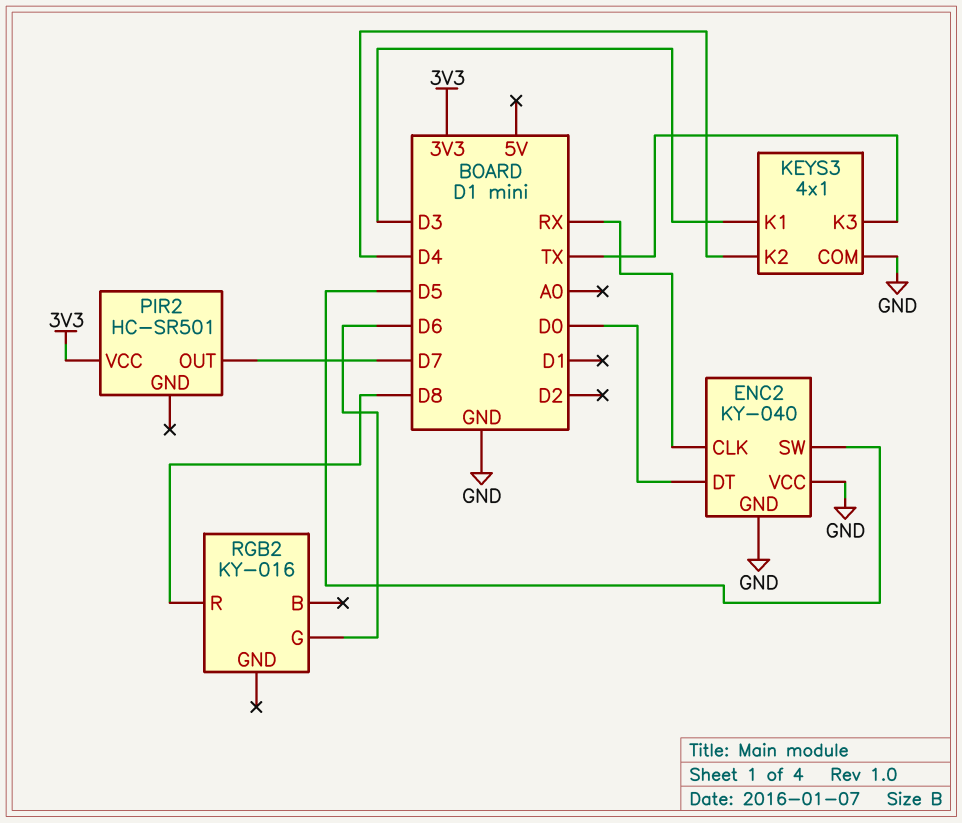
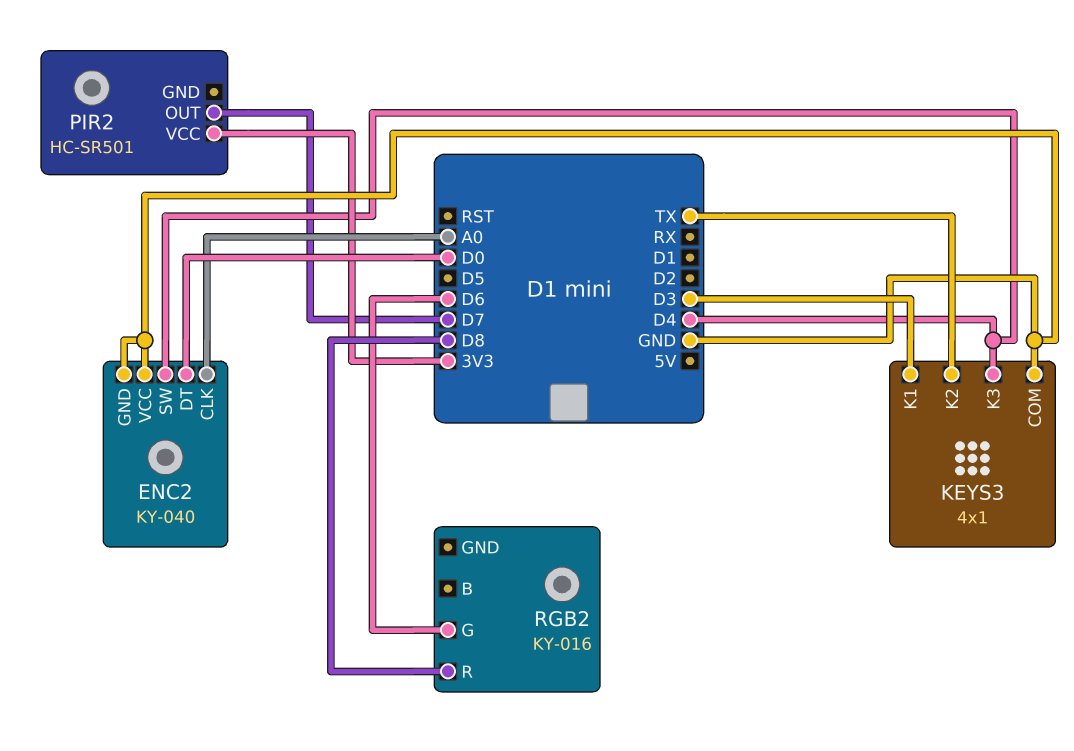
ENC2 pin CLK: RX -> A0
ENC2 pin SW: D5 -> D4
KEYS3 pin K2: D4 -> TX
KEYS3 pin K3: TX -> D4

